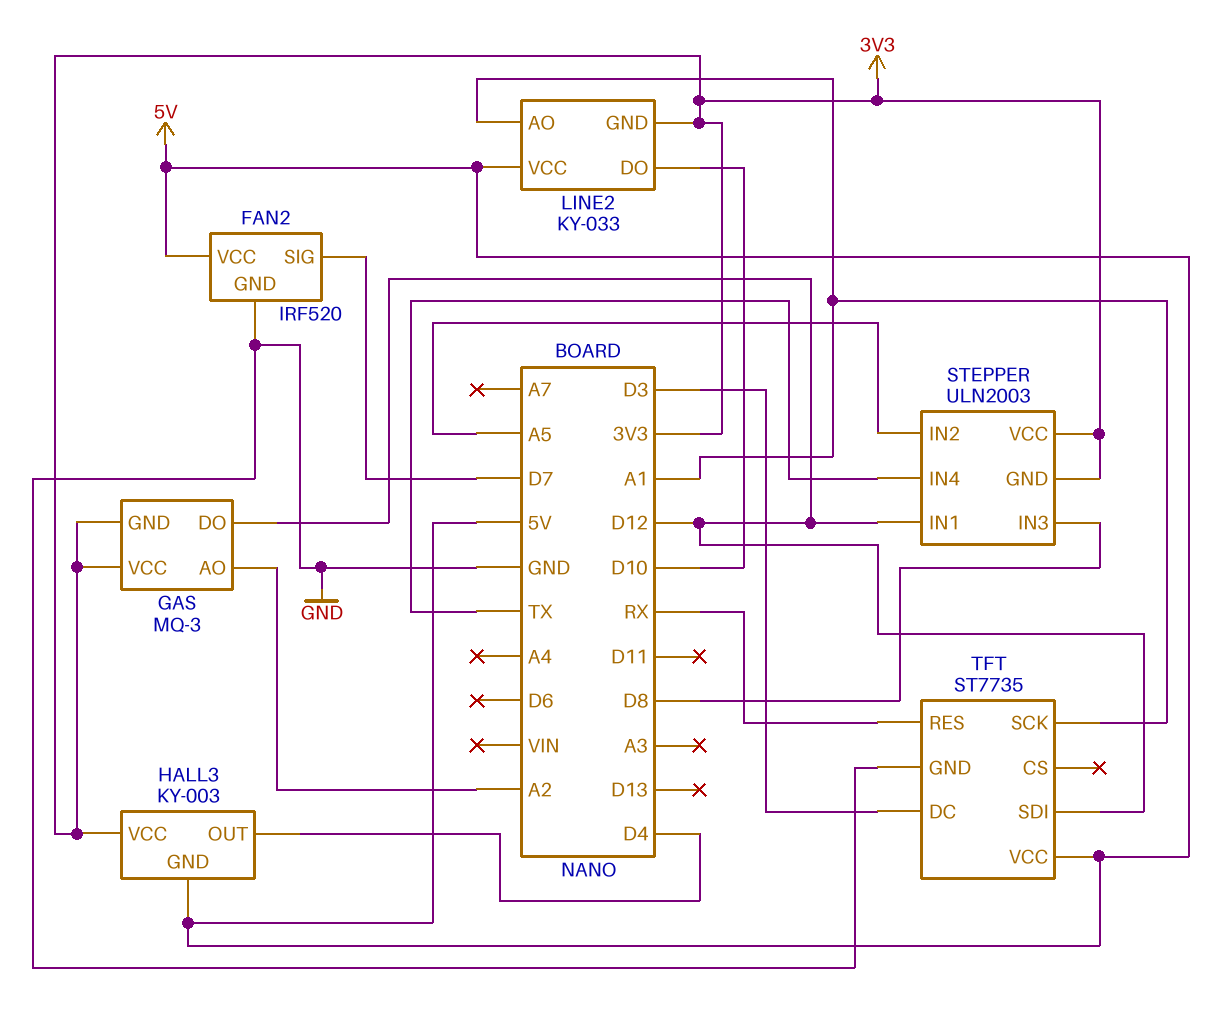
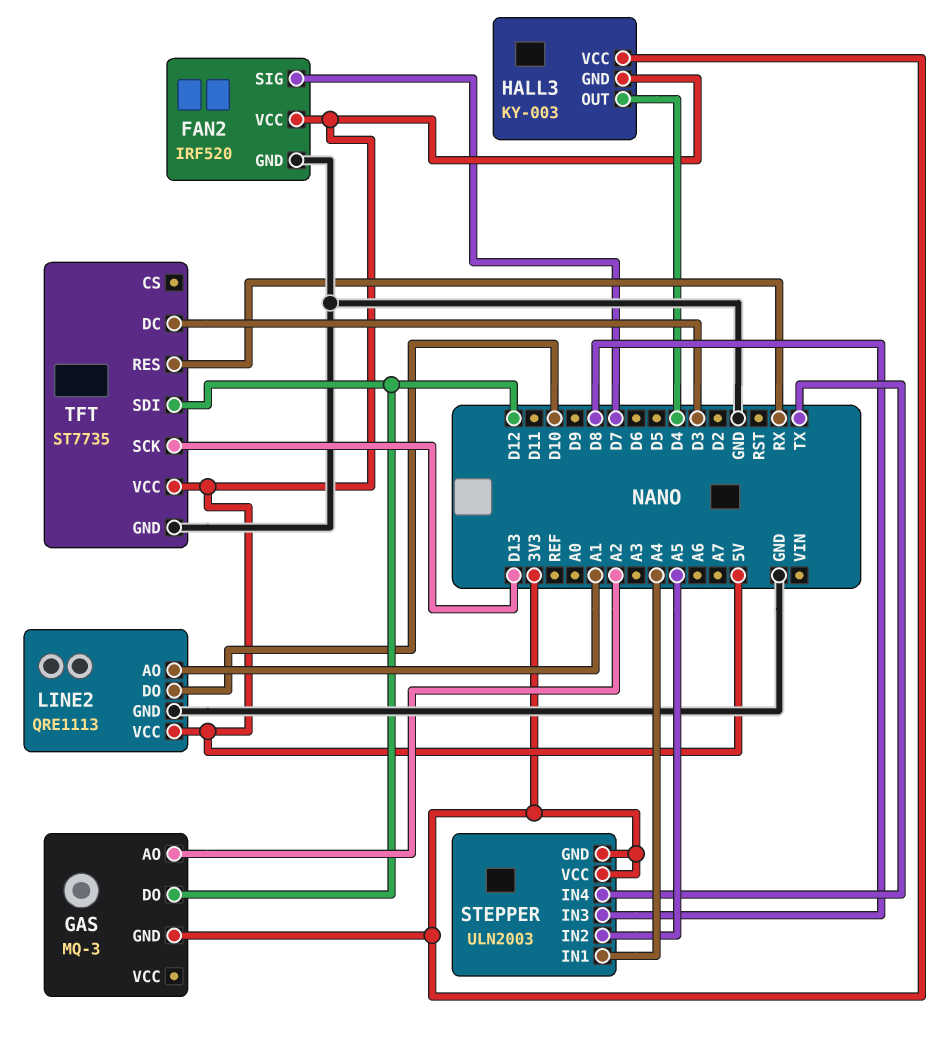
GAS pin VCC: 3V3 -> none
LINE2: KY-033 -> QRE1113
LINE2 pin GND: 3V3 -> GND
STEPPER pin IN1: D12 -> A4
TFT pin SCK: A1 -> D13

